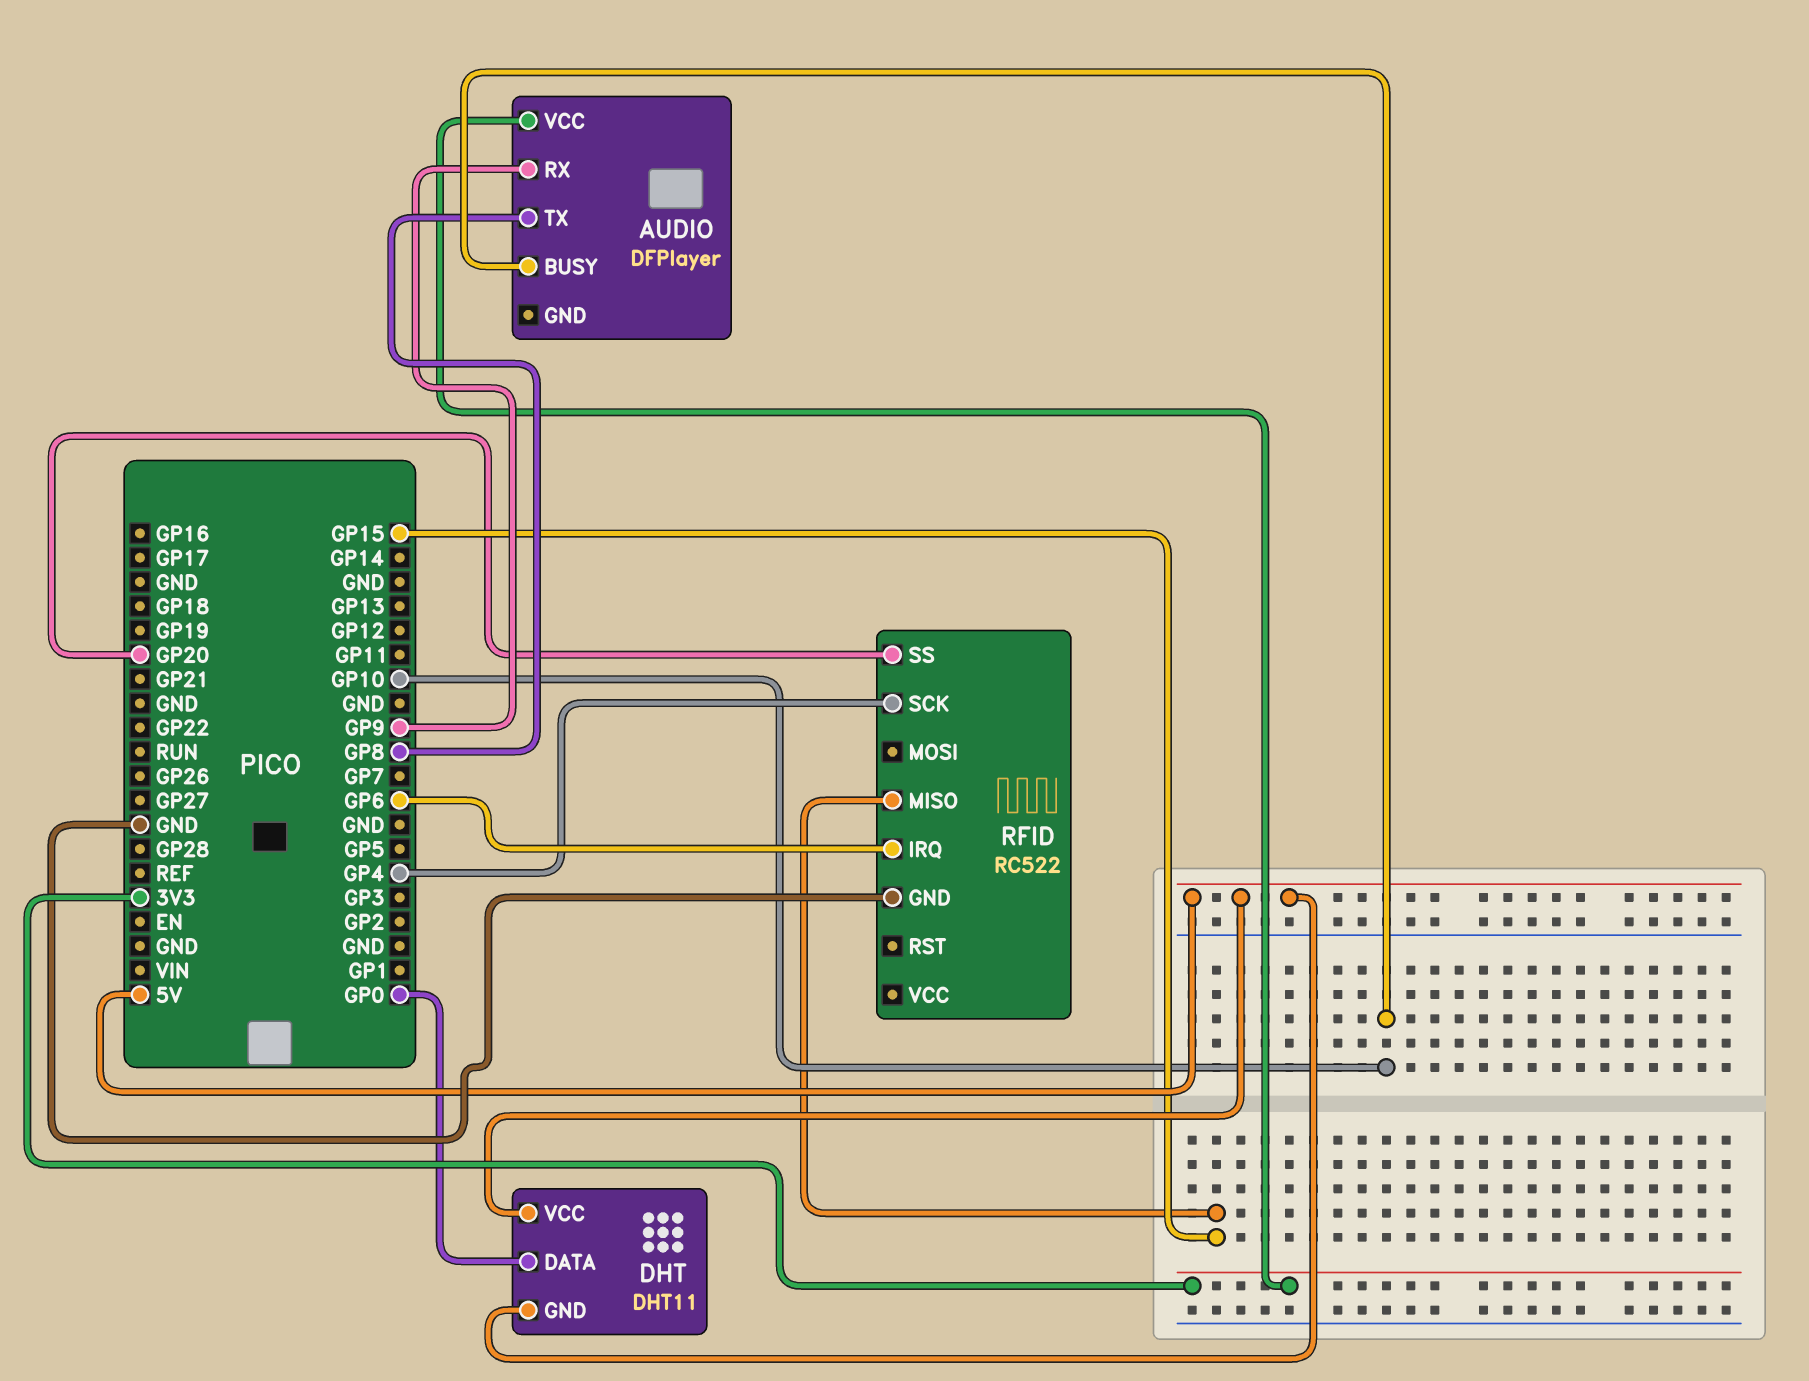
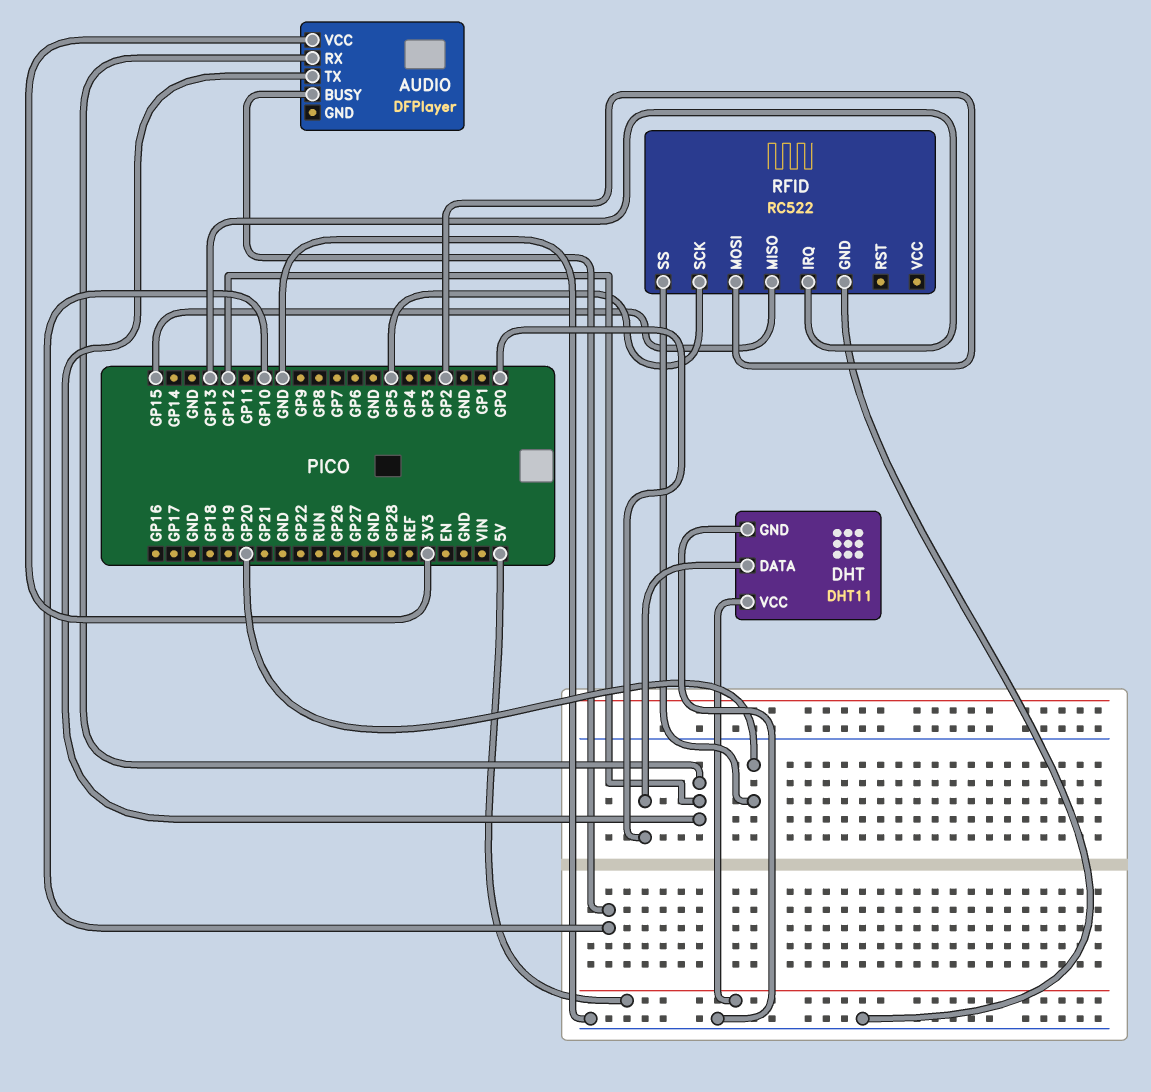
AUDIO pin RX: GP9 -> GP12
AUDIO pin TX: GP8 -> GP12
DHT pin GND: 5V -> GND
RFID pin IRQ: GP6 -> GP13
RFID pin MOSI: none -> GP2
RFID pin SCK: GP4 -> GP5

